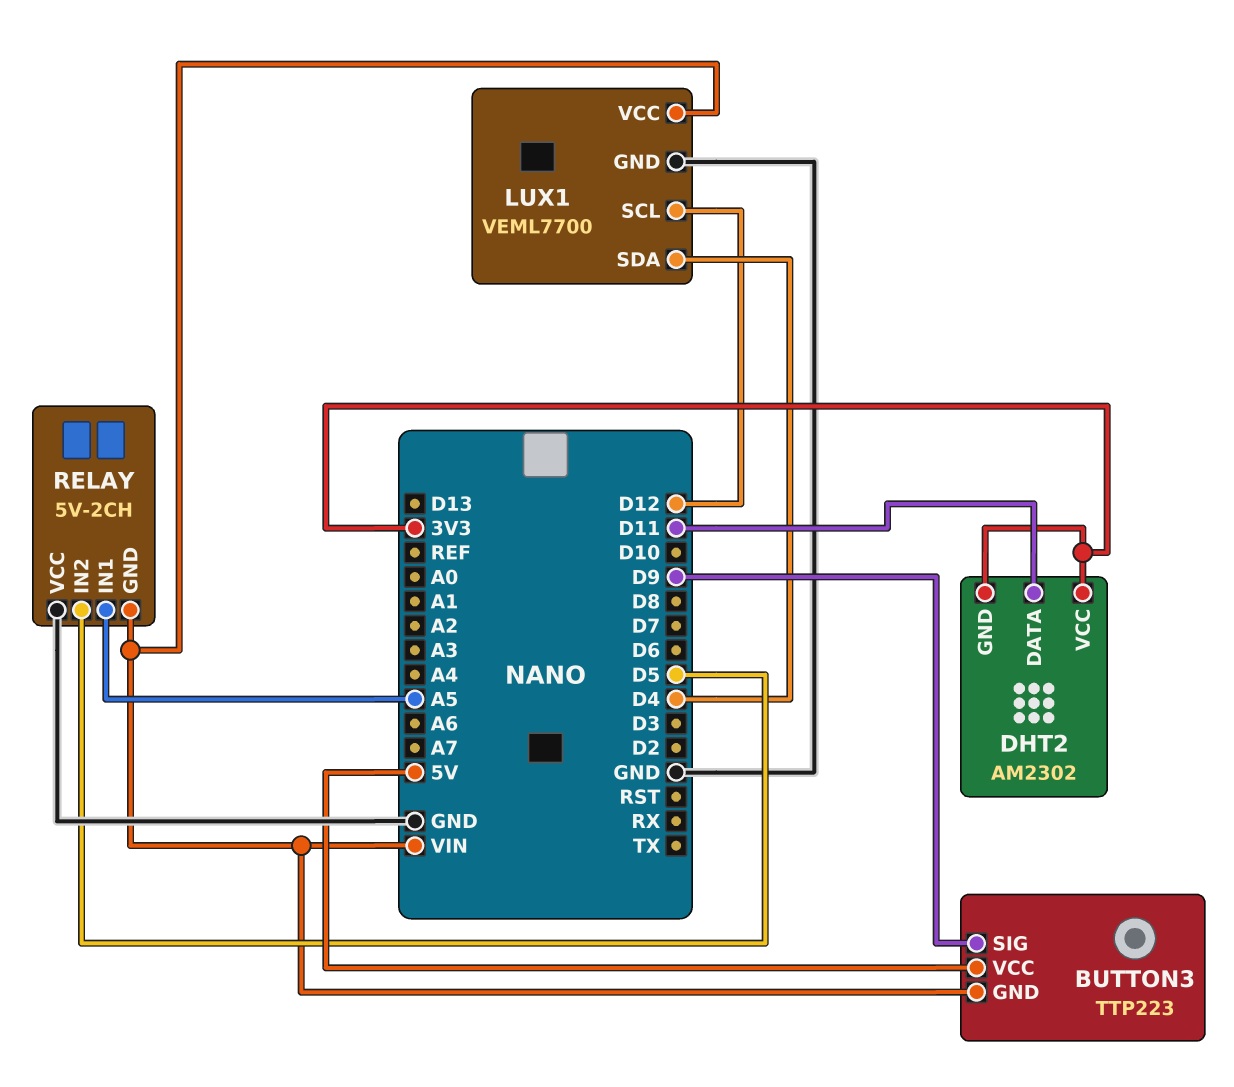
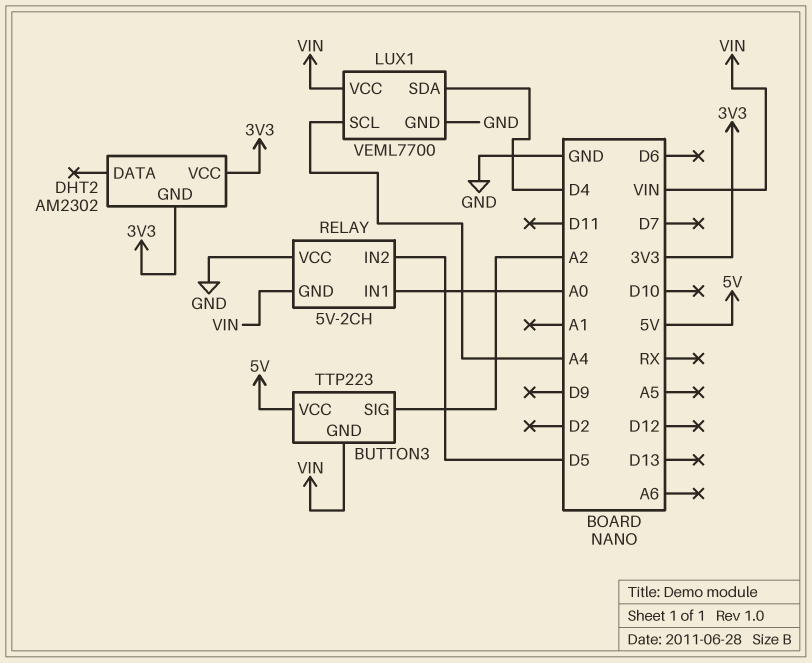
BUTTON3 pin SIG: D9 -> A2
DHT2 pin DATA: D11 -> none
LUX1 pin SCL: D12 -> A4
RELAY pin IN1: A5 -> A0

